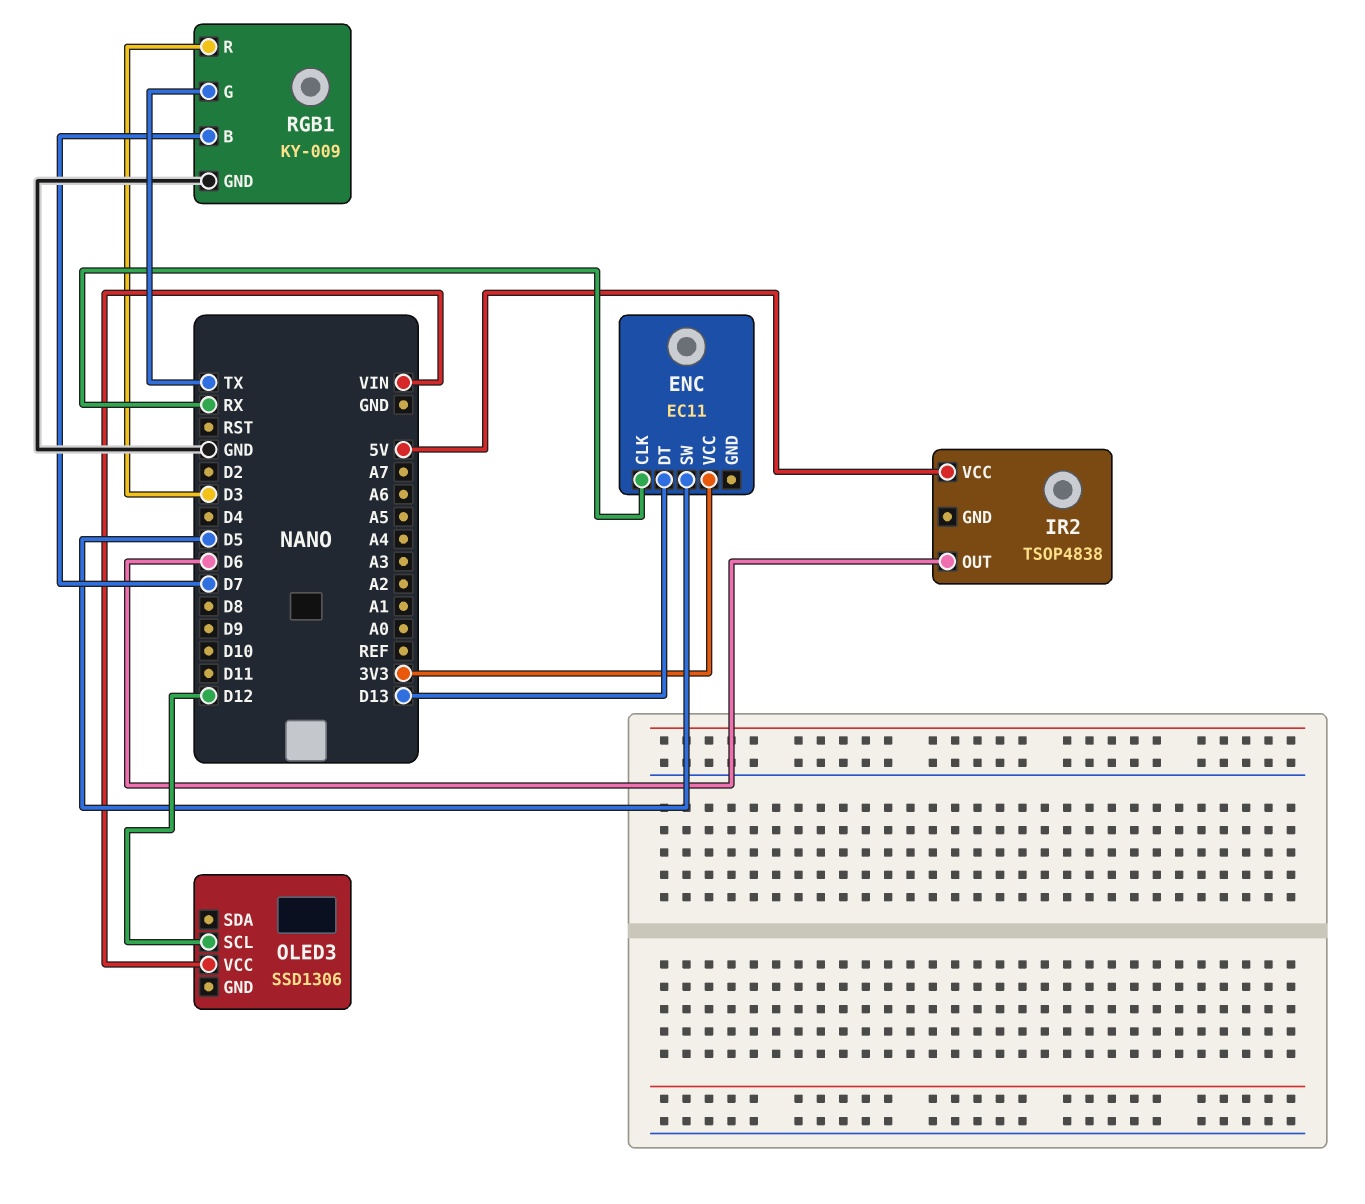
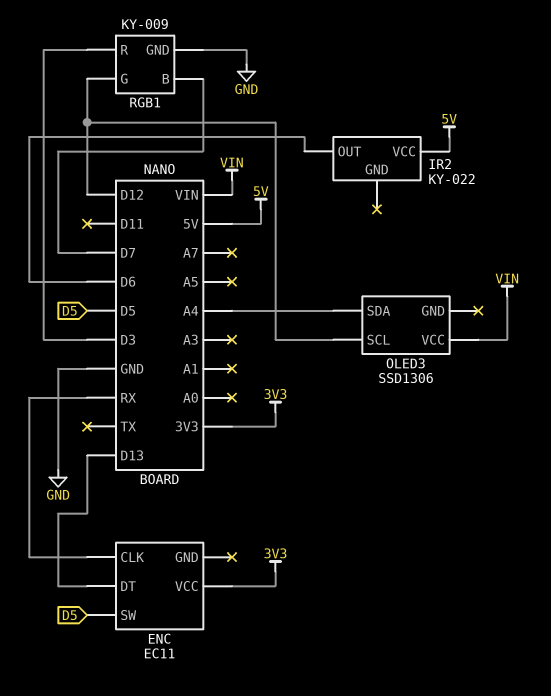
IR2: TSOP4838 -> KY-022
OLED3 pin SDA: none -> A4
RGB1 pin G: TX -> D12

